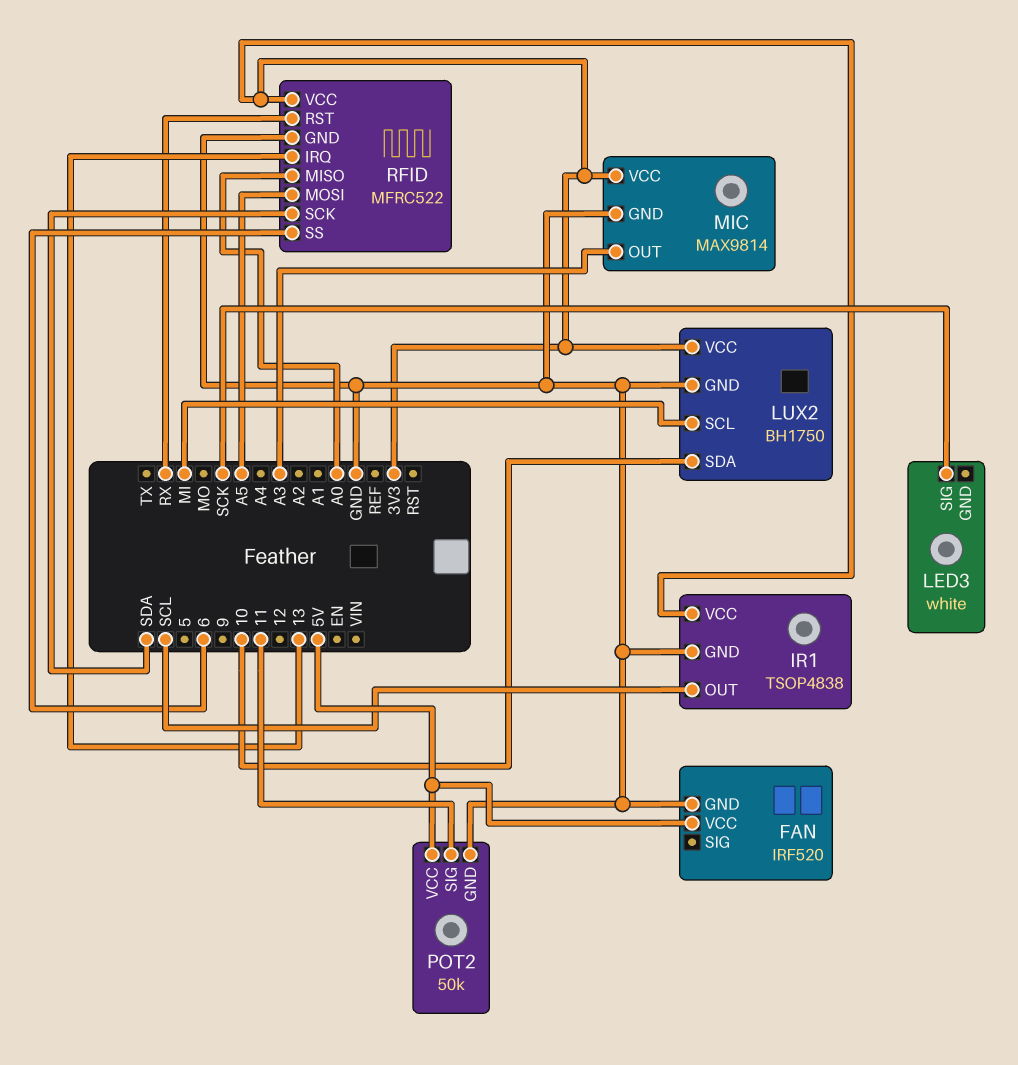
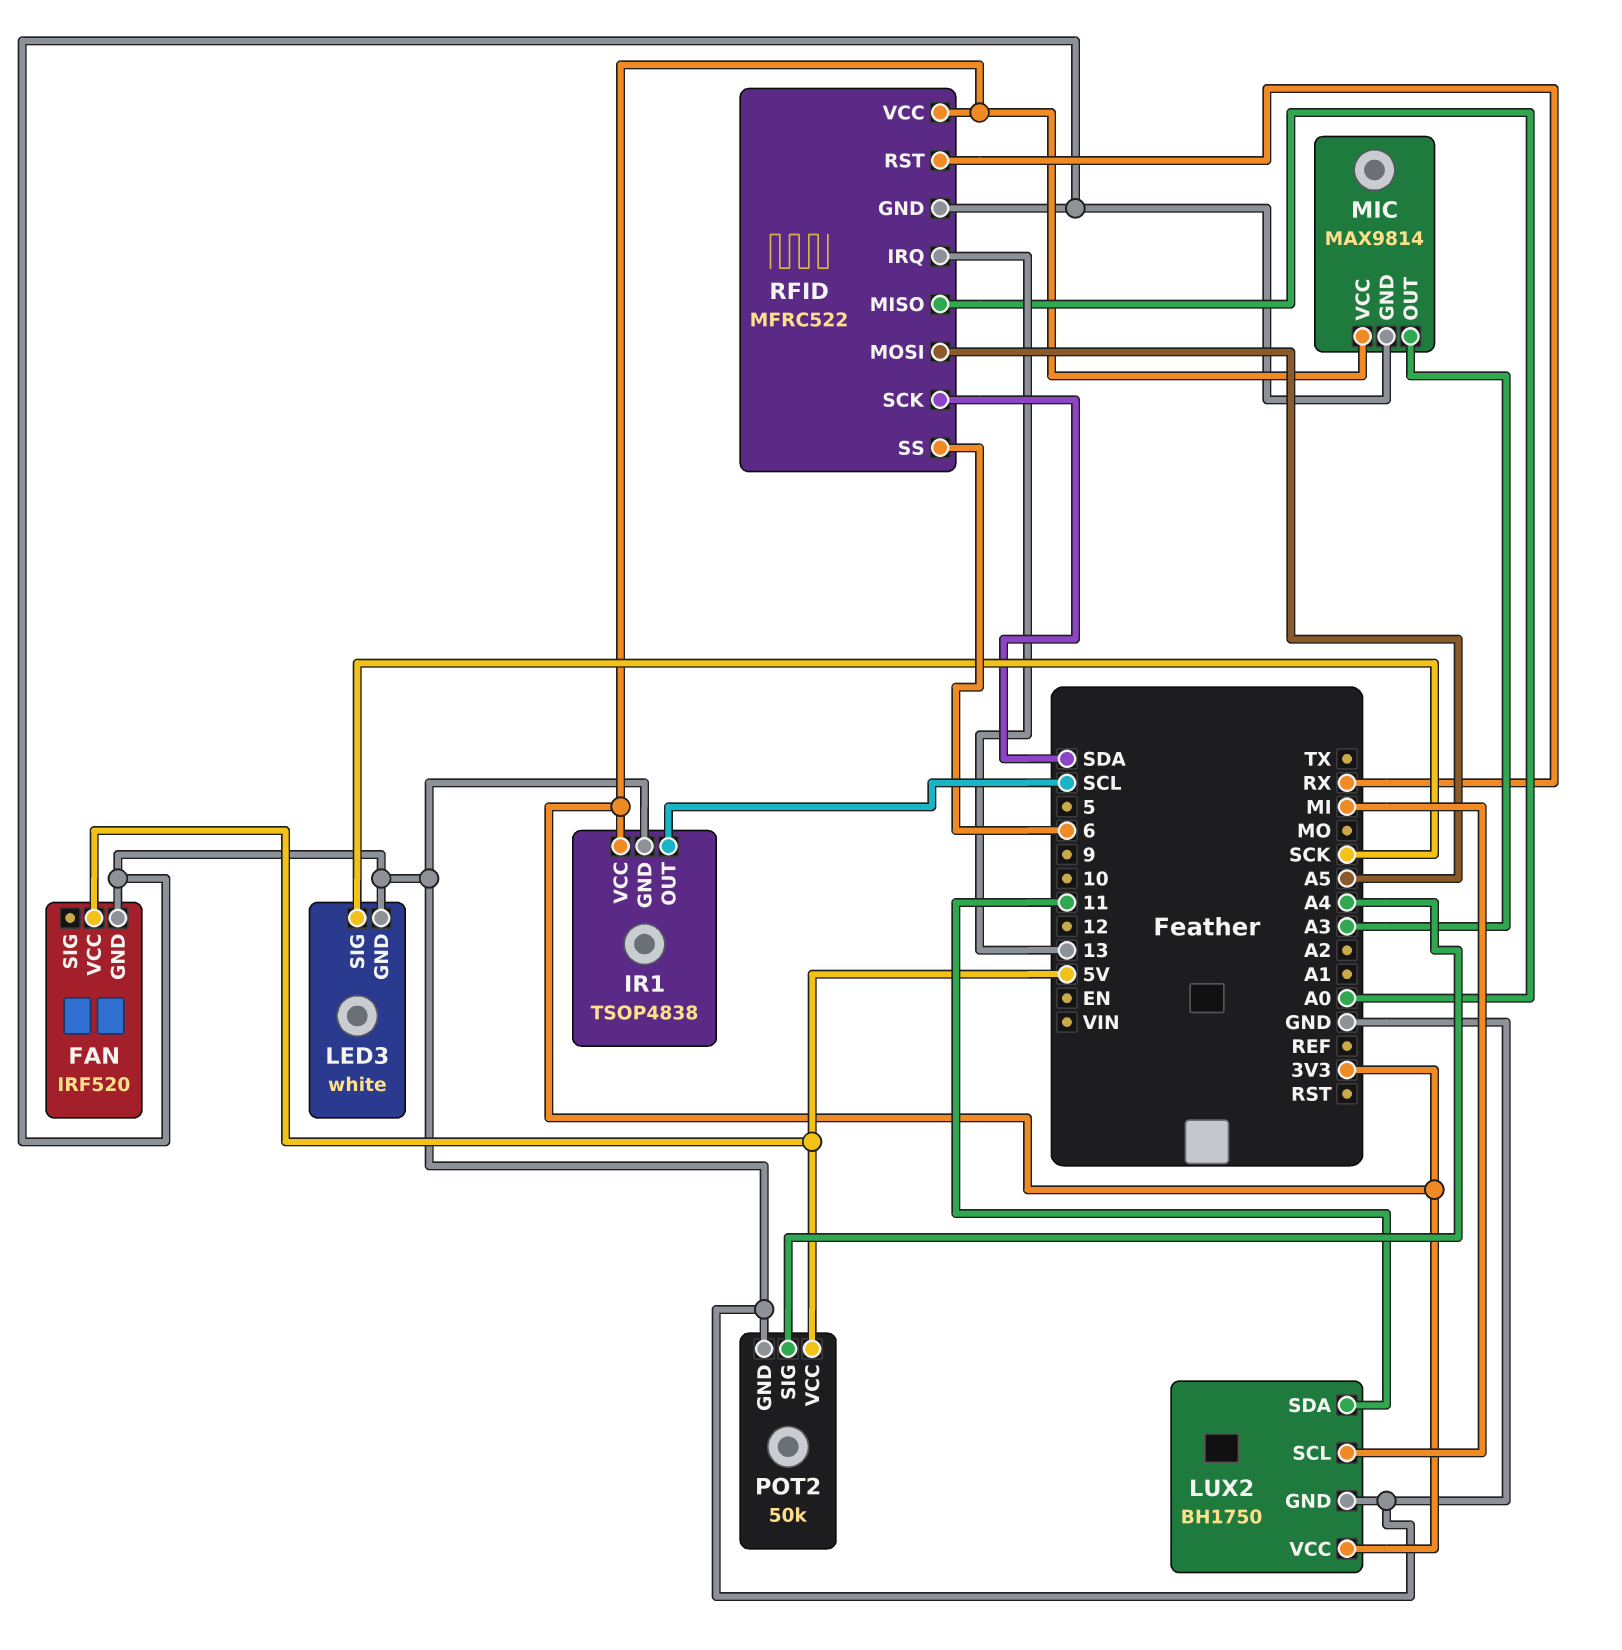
LED3 pin GND: none -> GND
LUX2 pin SDA: 10 -> 11
POT2 pin SIG: 11 -> A4

